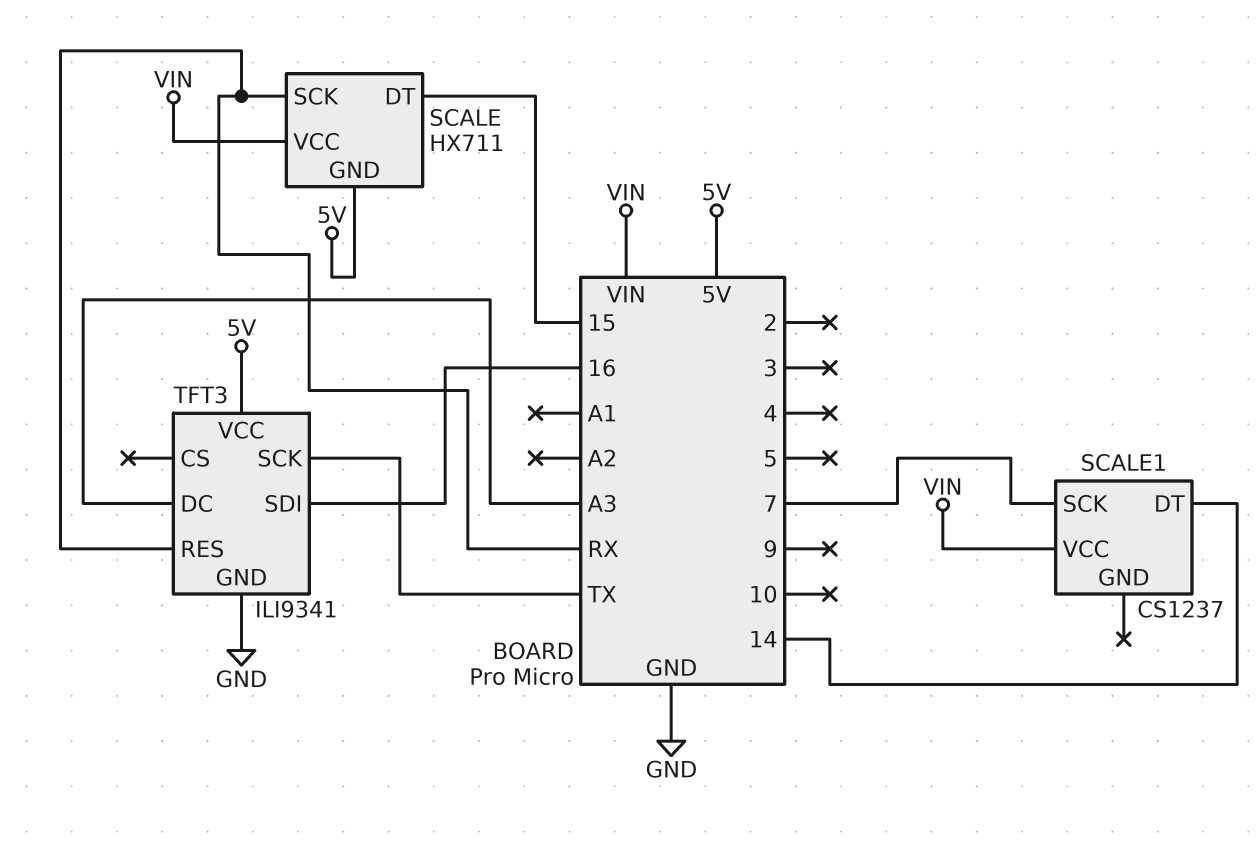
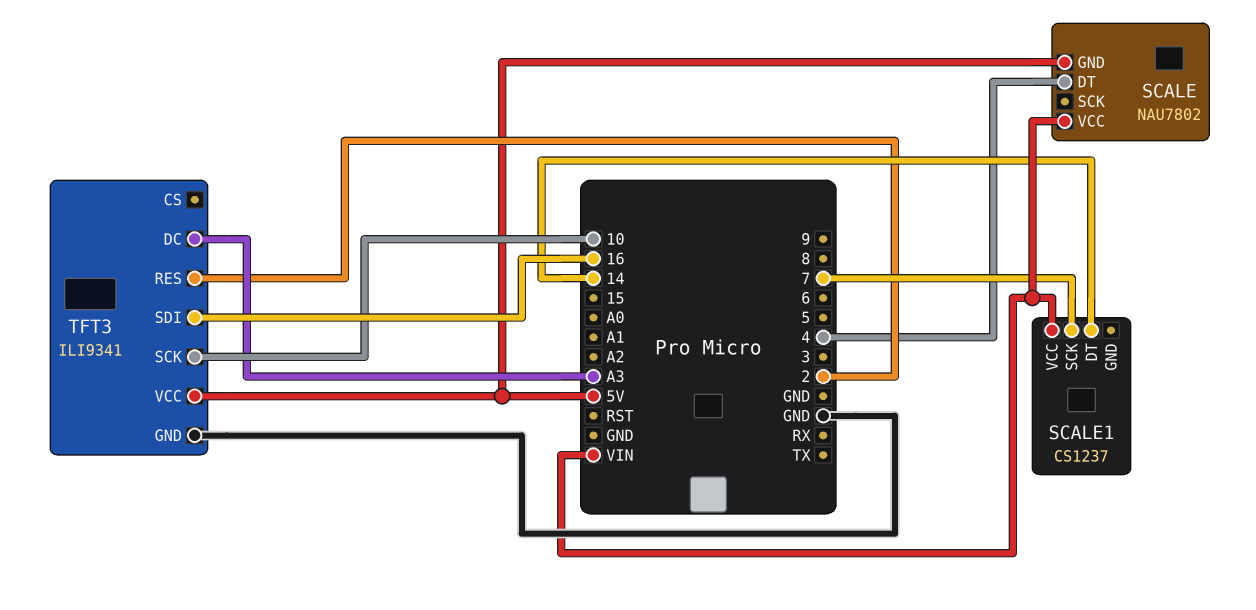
SCALE: HX711 -> NAU7802
SCALE pin DT: 15 -> 4
SCALE pin SCK: RX -> none
TFT3 pin RES: RX -> 2
TFT3 pin SCK: TX -> 10

